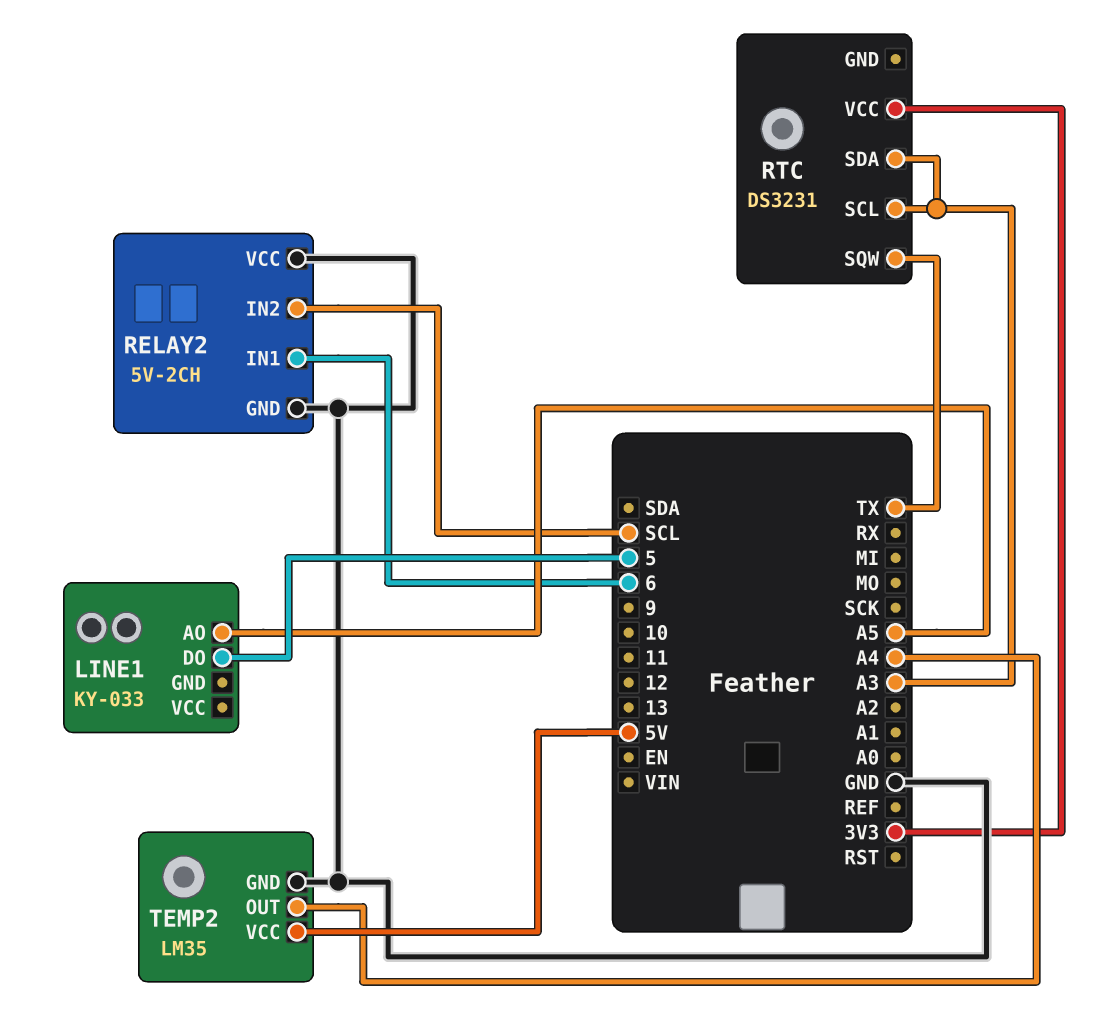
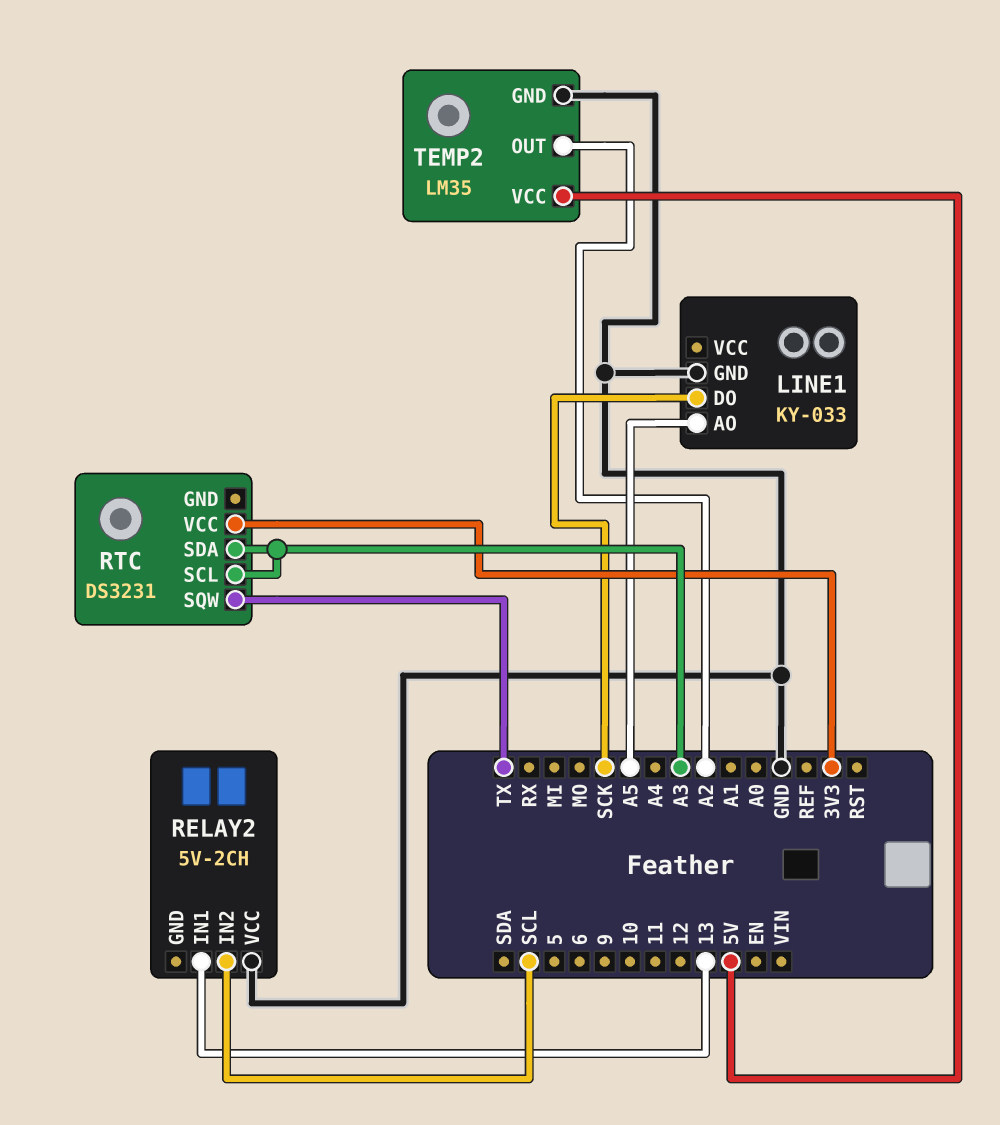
LINE1 pin DO: 5 -> SCK
LINE1 pin GND: none -> GND
RELAY2 pin GND: GND -> none
RELAY2 pin IN1: 6 -> 13
TEMP2 pin OUT: A4 -> A2

